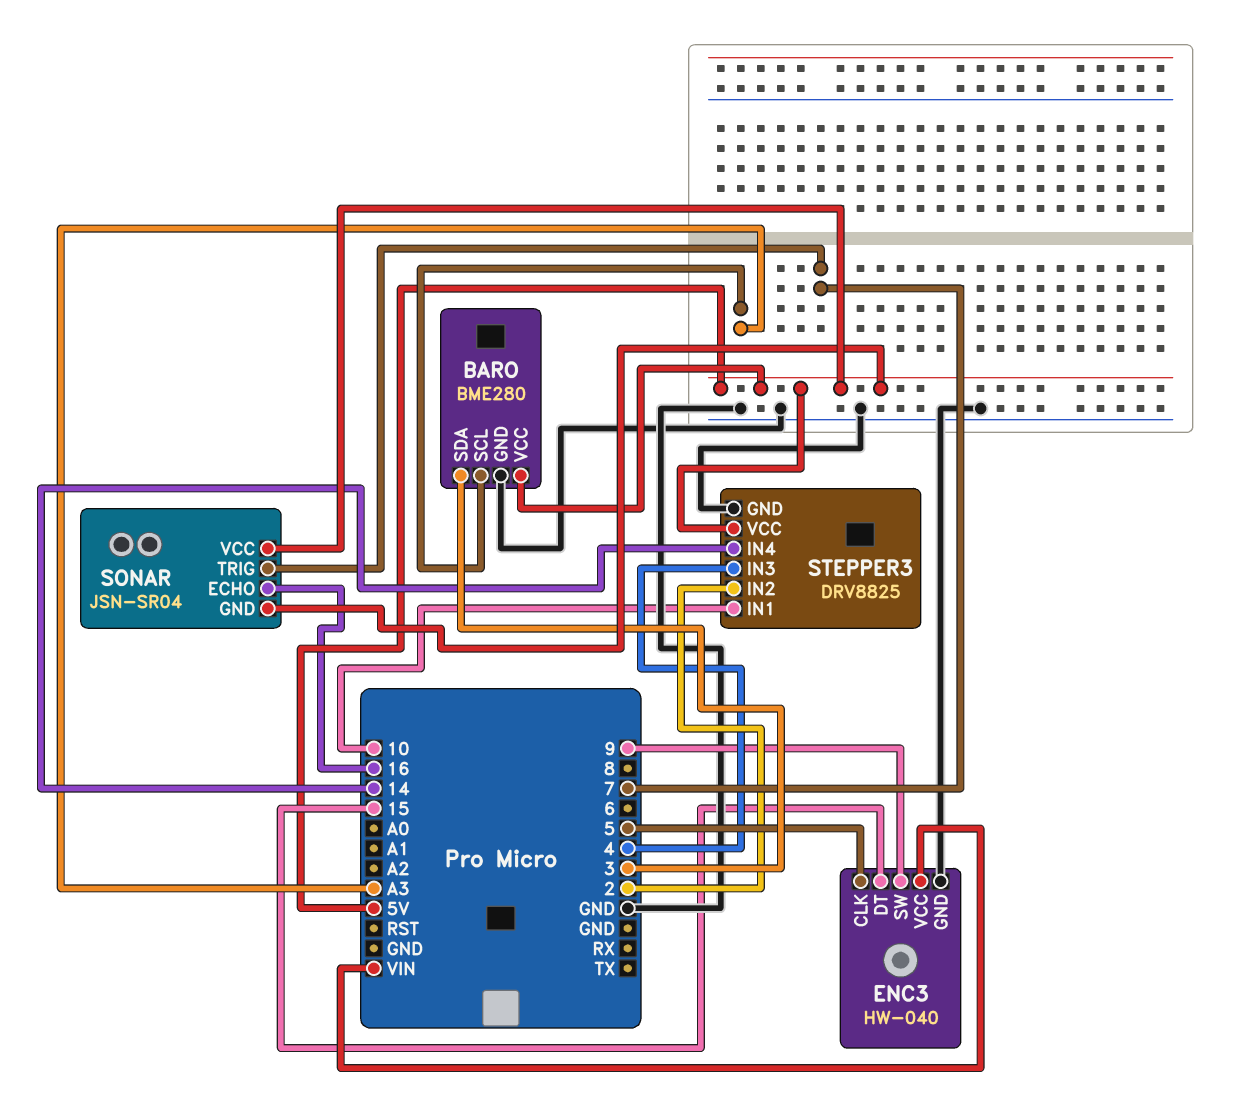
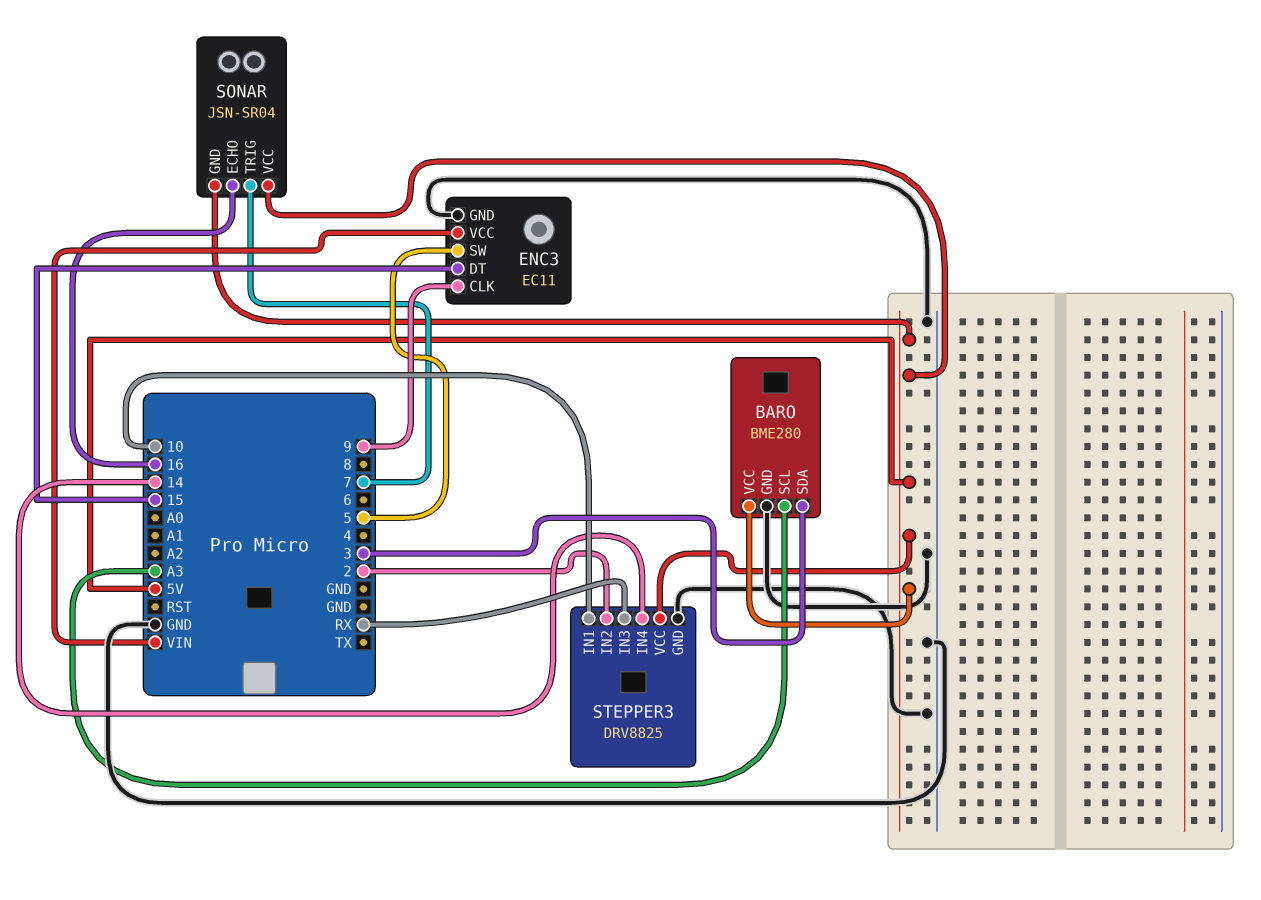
ENC3: HW-040 -> EC11
ENC3 pin CLK: 5 -> 9
ENC3 pin SW: 9 -> 5
STEPPER3 pin IN3: 4 -> RX

